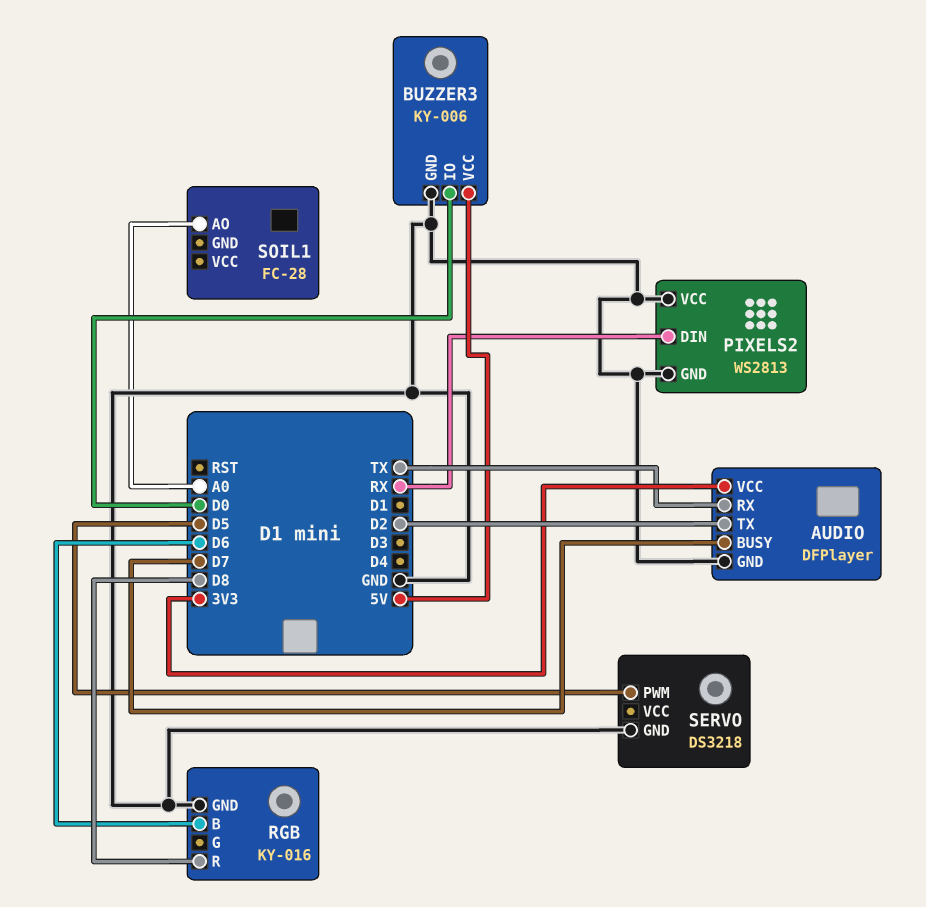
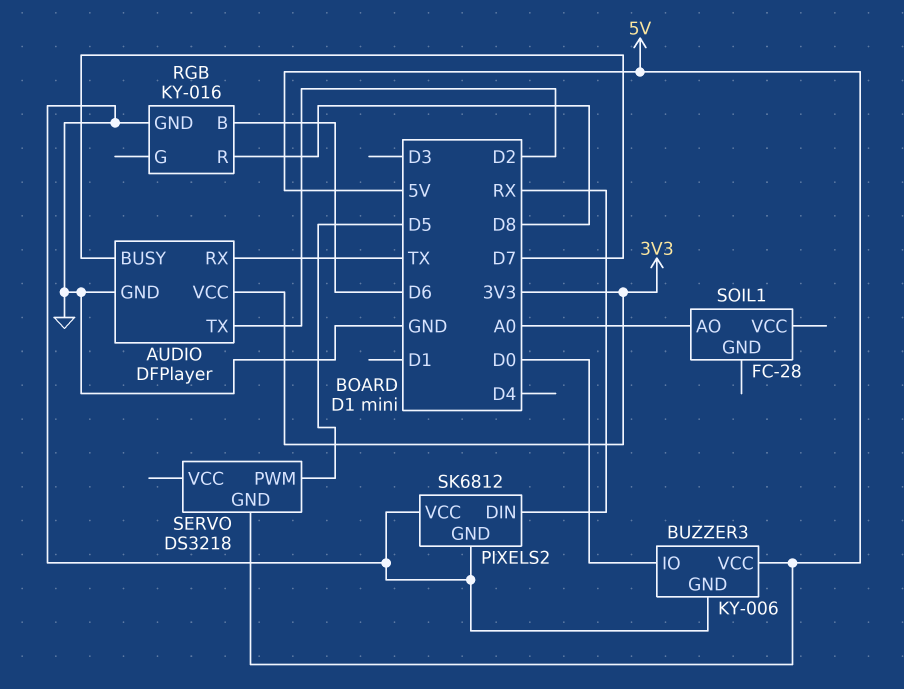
PIXELS2: WS2813 -> SK6812
SERVO pin GND: GND -> 5V

